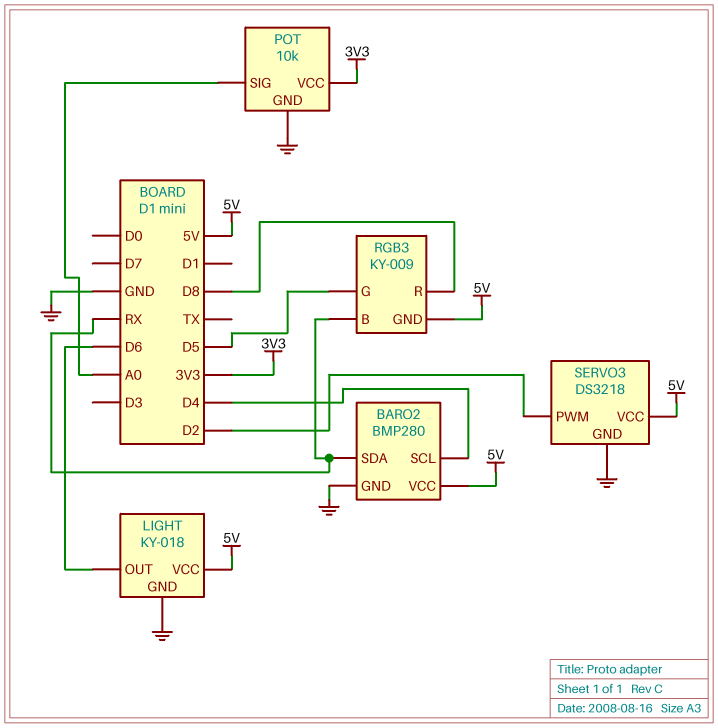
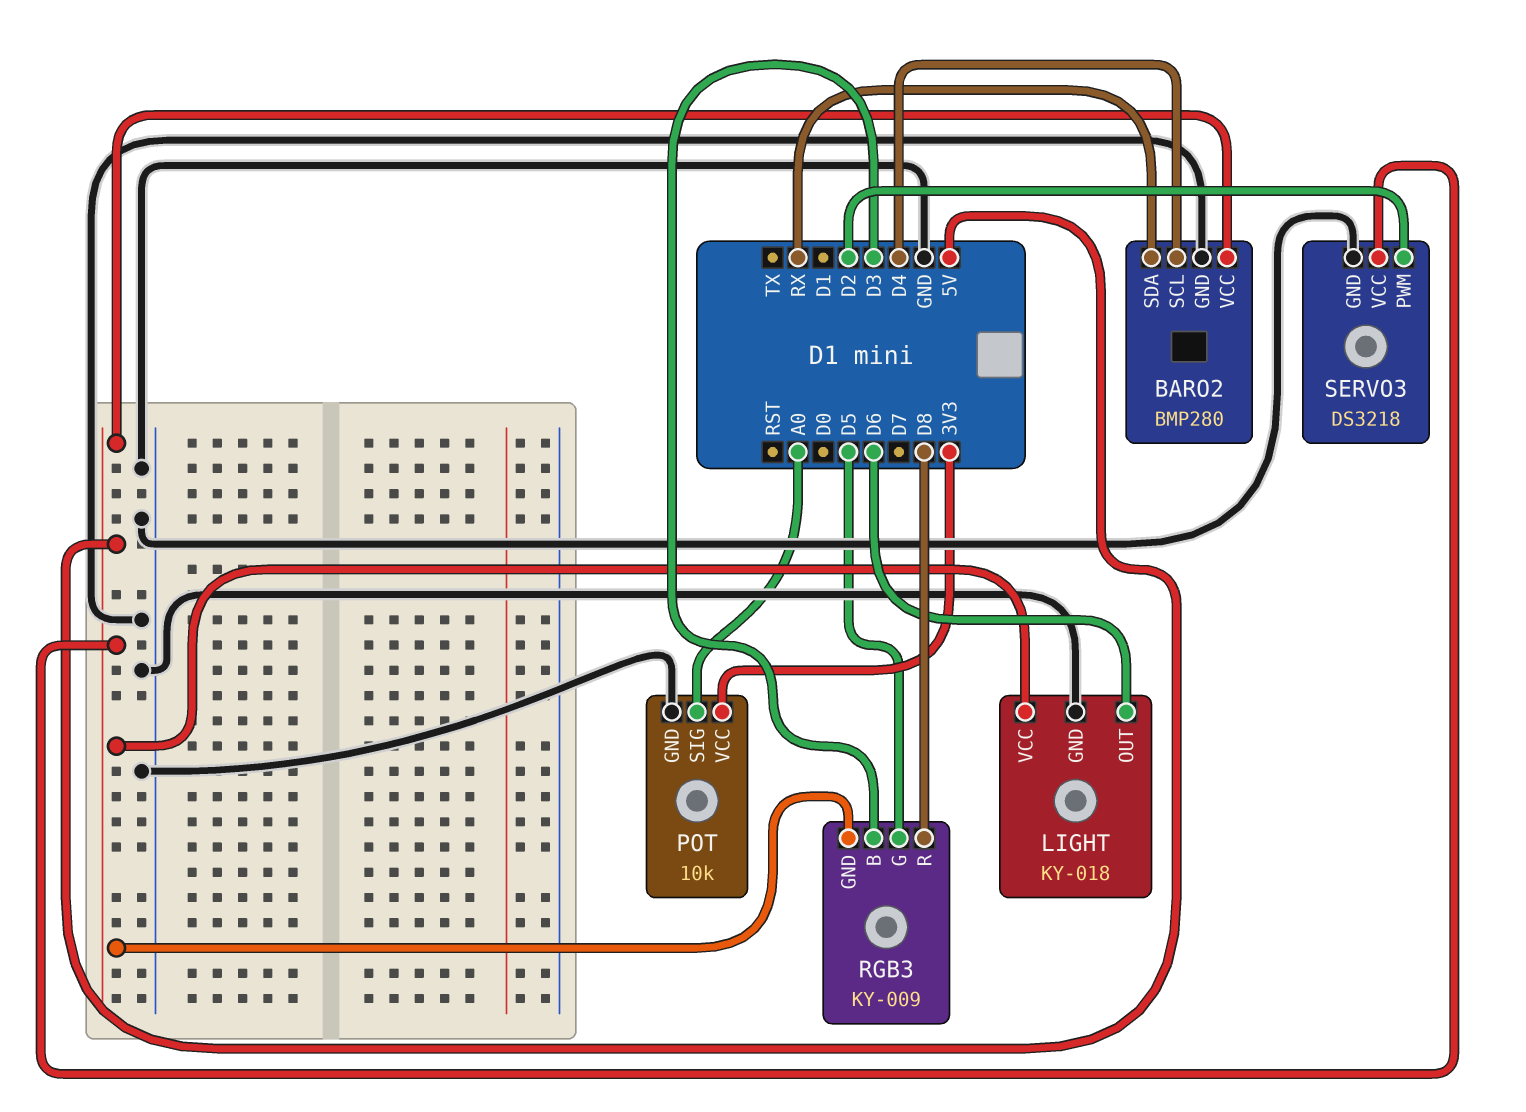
RGB3 pin B: RX -> D3

